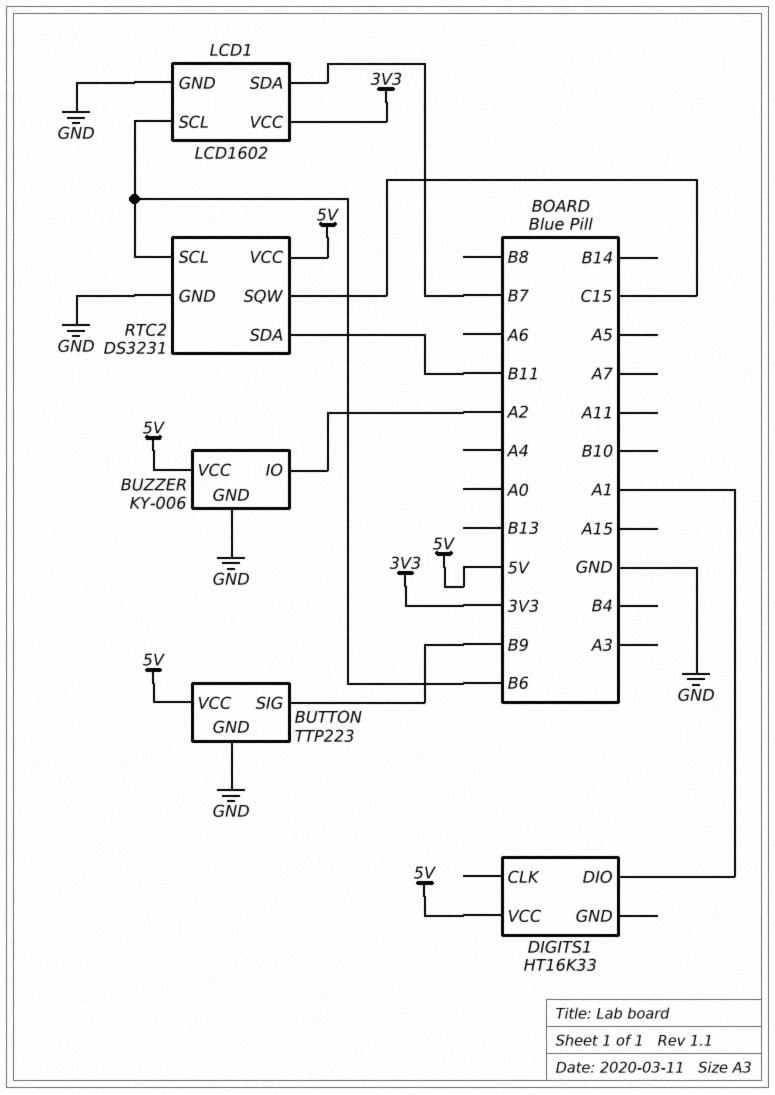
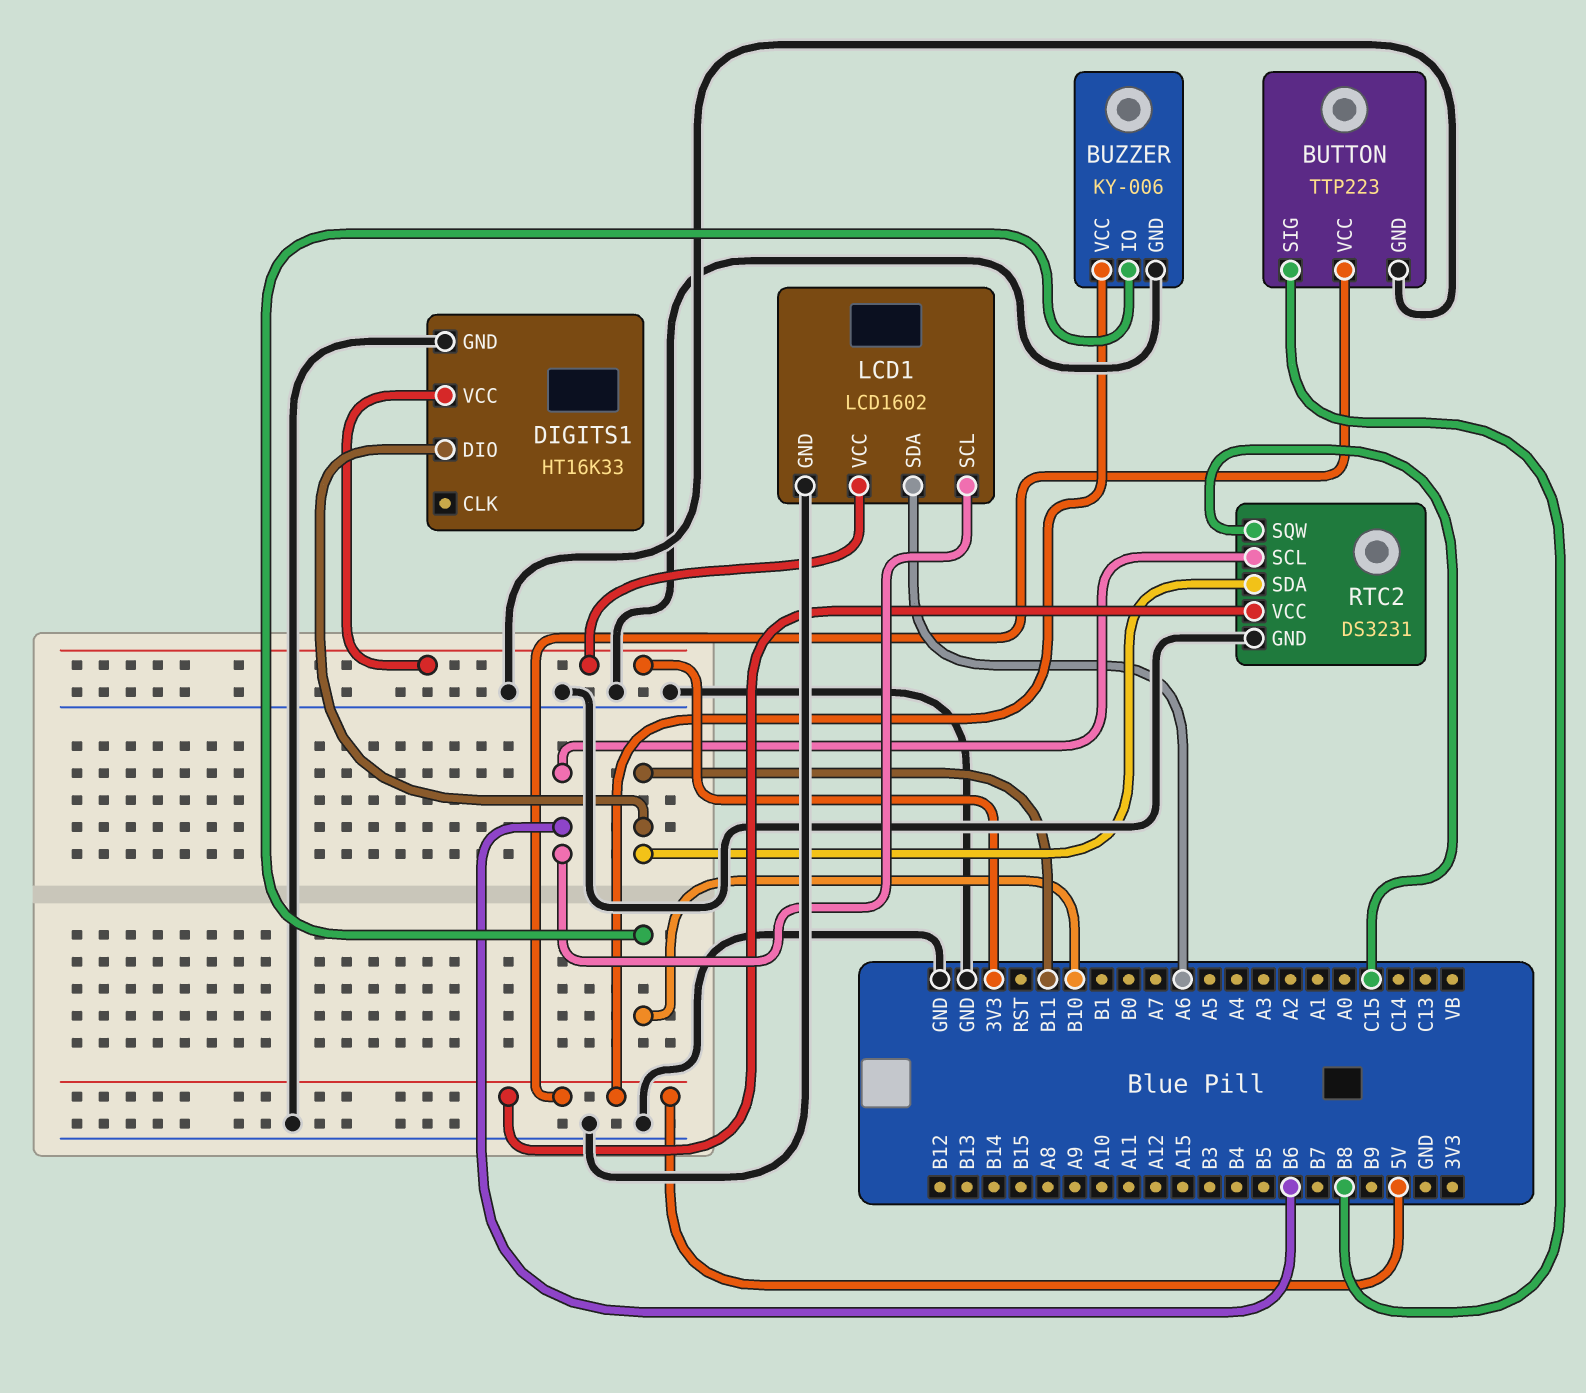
BUTTON pin SIG: B9 -> B8
BUZZER pin IO: A2 -> B10
DIGITS1 pin DIO: A1 -> B11
DIGITS1 pin GND: none -> GND
DIGITS1 pin VCC: 5V -> 3V3
LCD1 pin SDA: B7 -> A6

